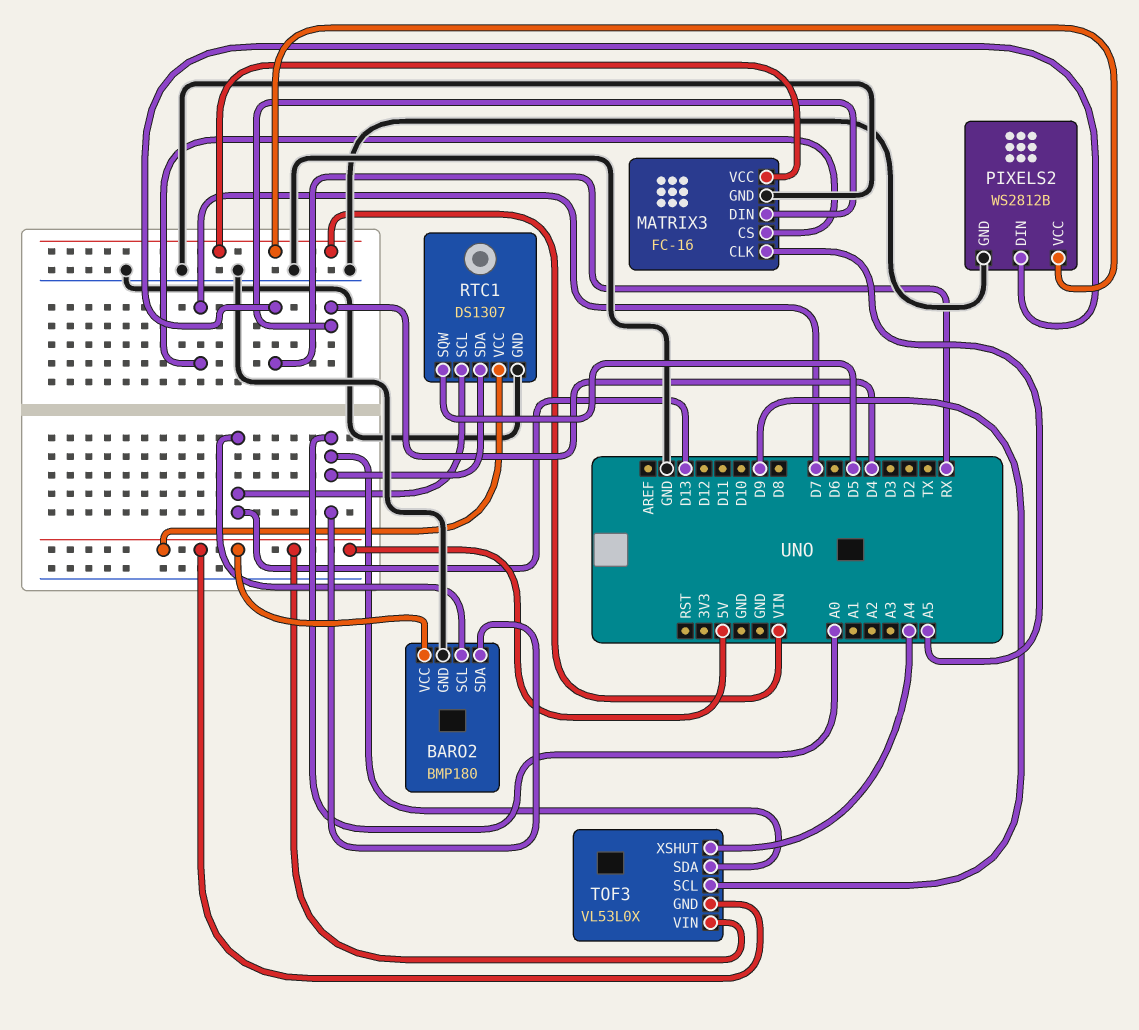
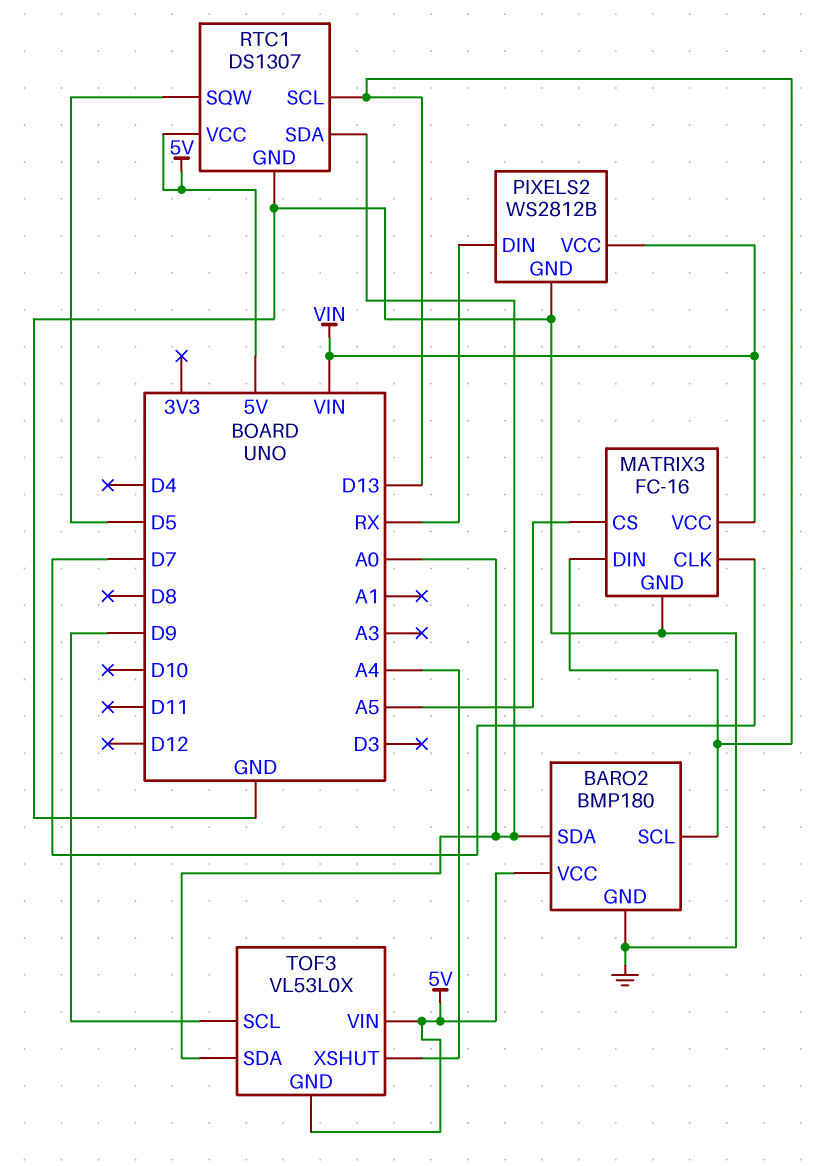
MATRIX3 pin CLK: A5 -> D7
MATRIX3 pin CS: D7 -> A5
MATRIX3 pin DIN: D4 -> D13

